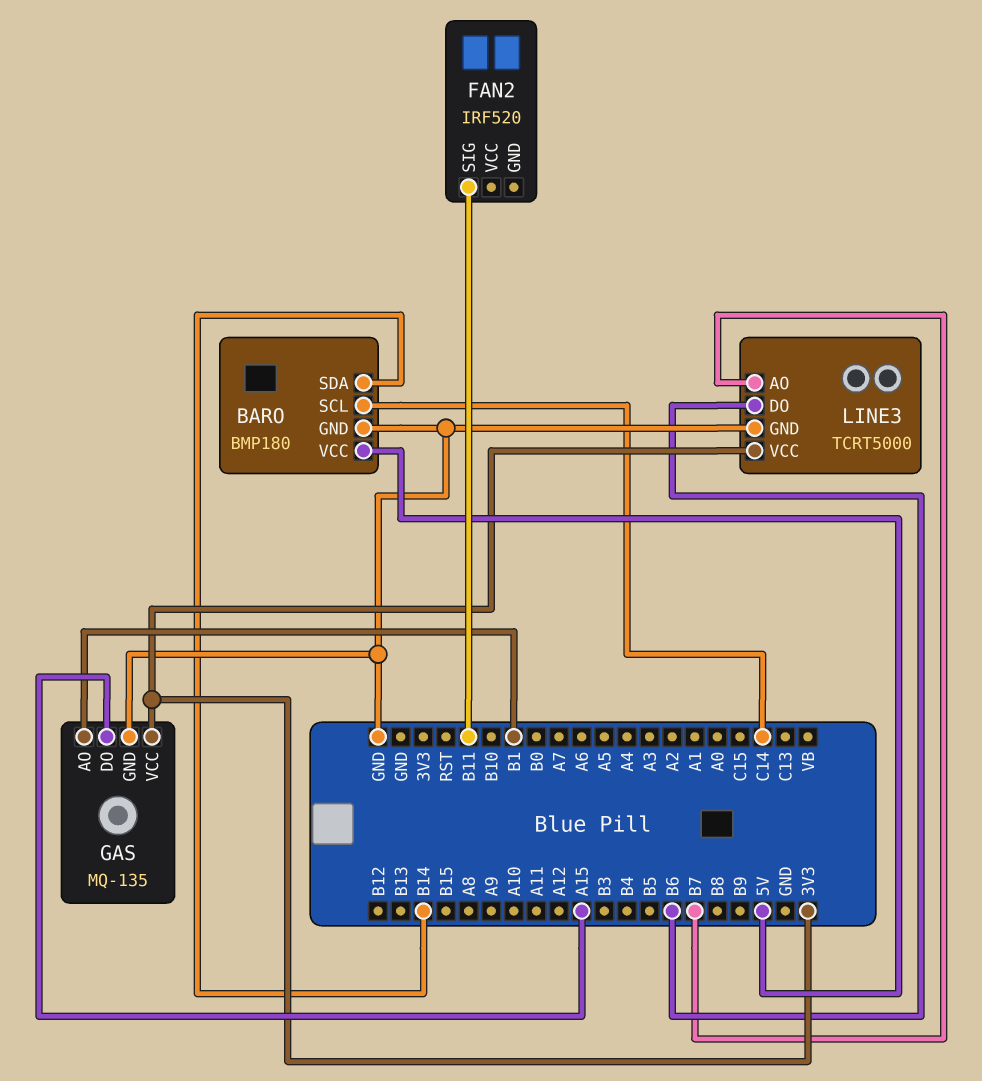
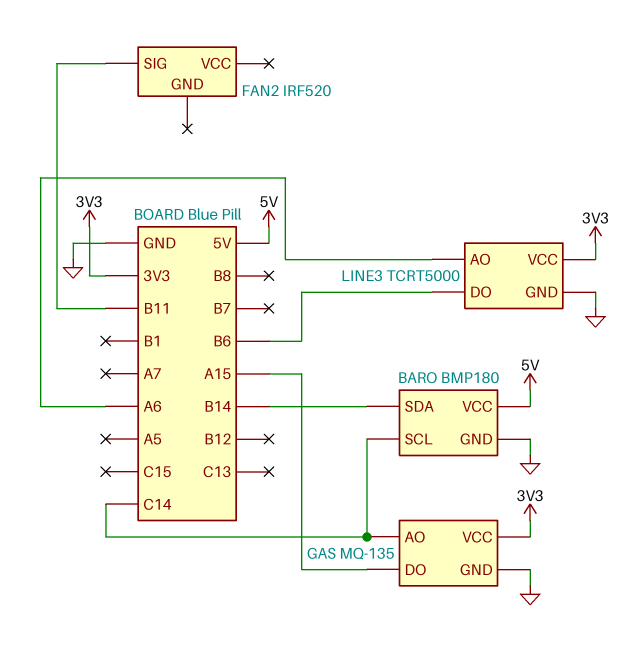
GAS pin AO: B1 -> C14
LINE3 pin AO: B7 -> A6

